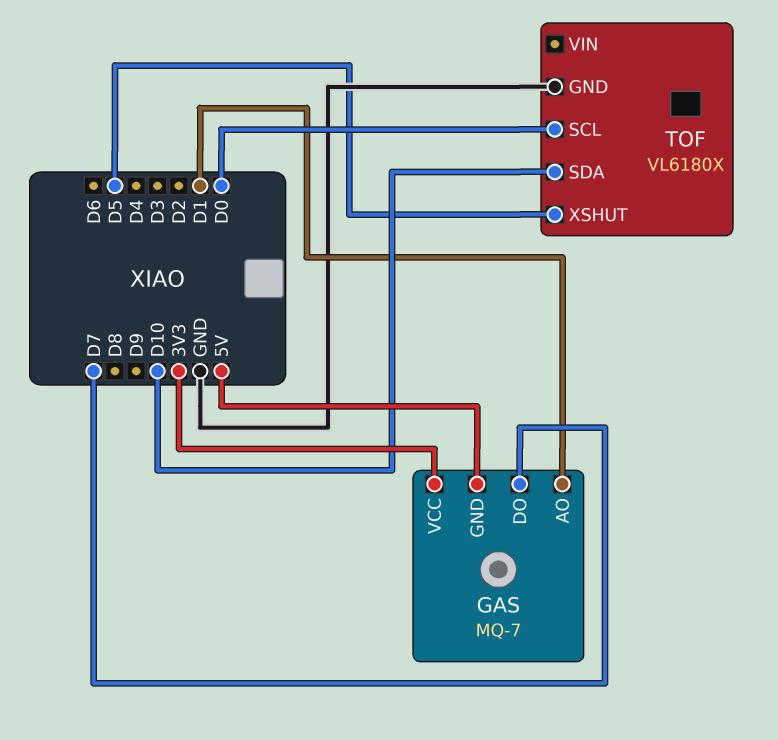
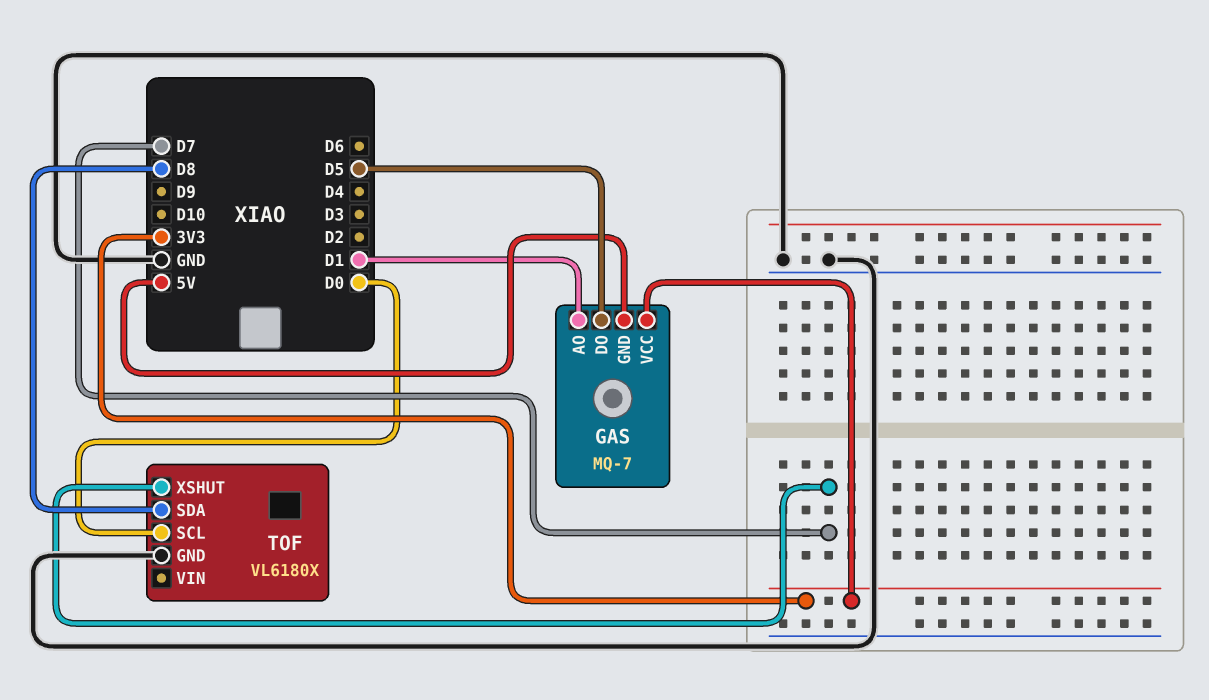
GAS pin DO: D7 -> D5
TOF pin SDA: D10 -> D8
TOF pin XSHUT: D5 -> D7

